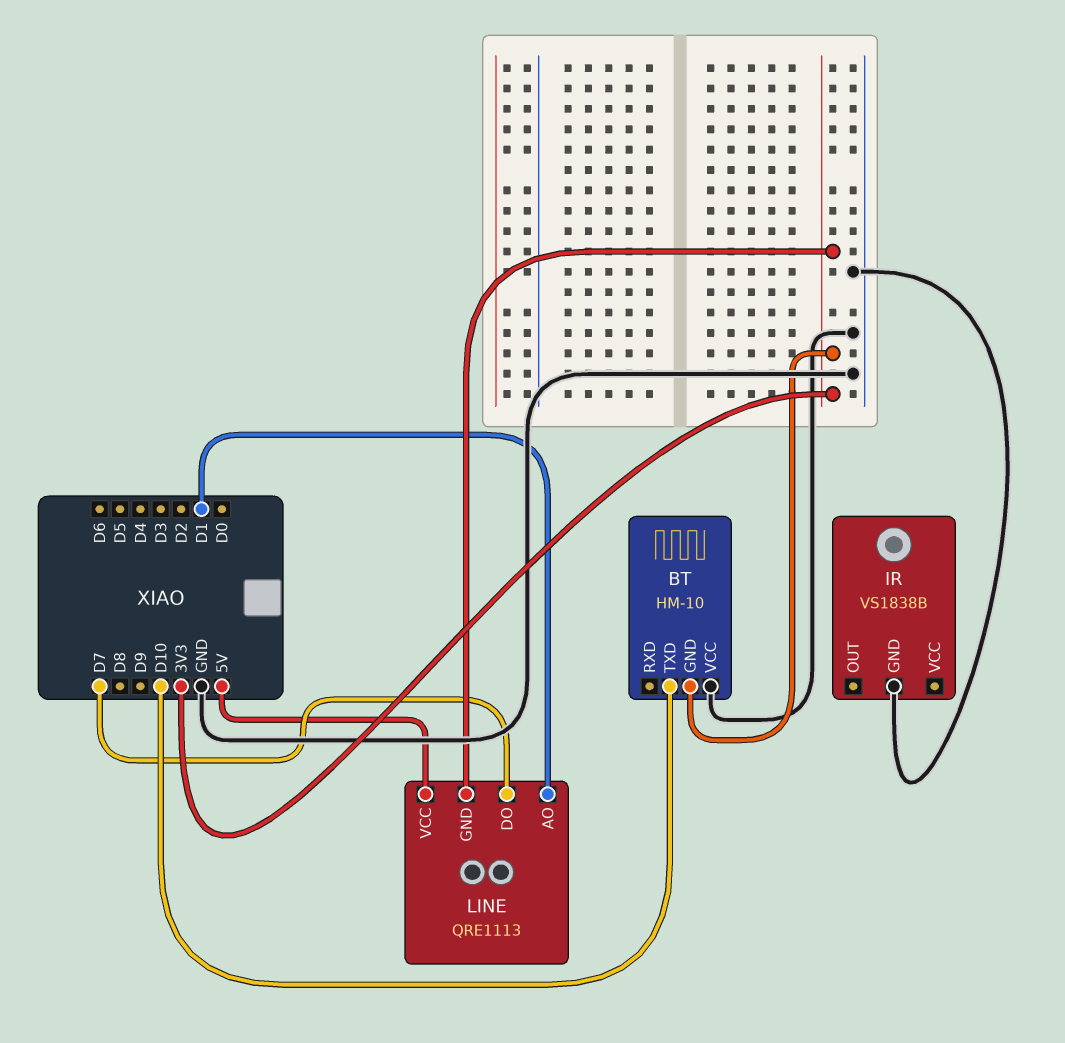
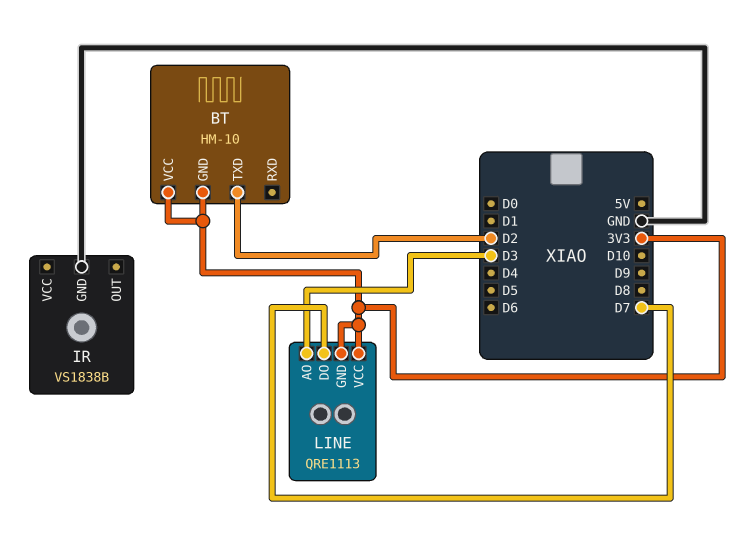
BT pin TXD: D10 -> D2
BT pin VCC: GND -> 3V3
LINE pin AO: D1 -> D3
LINE pin VCC: 5V -> 3V3

